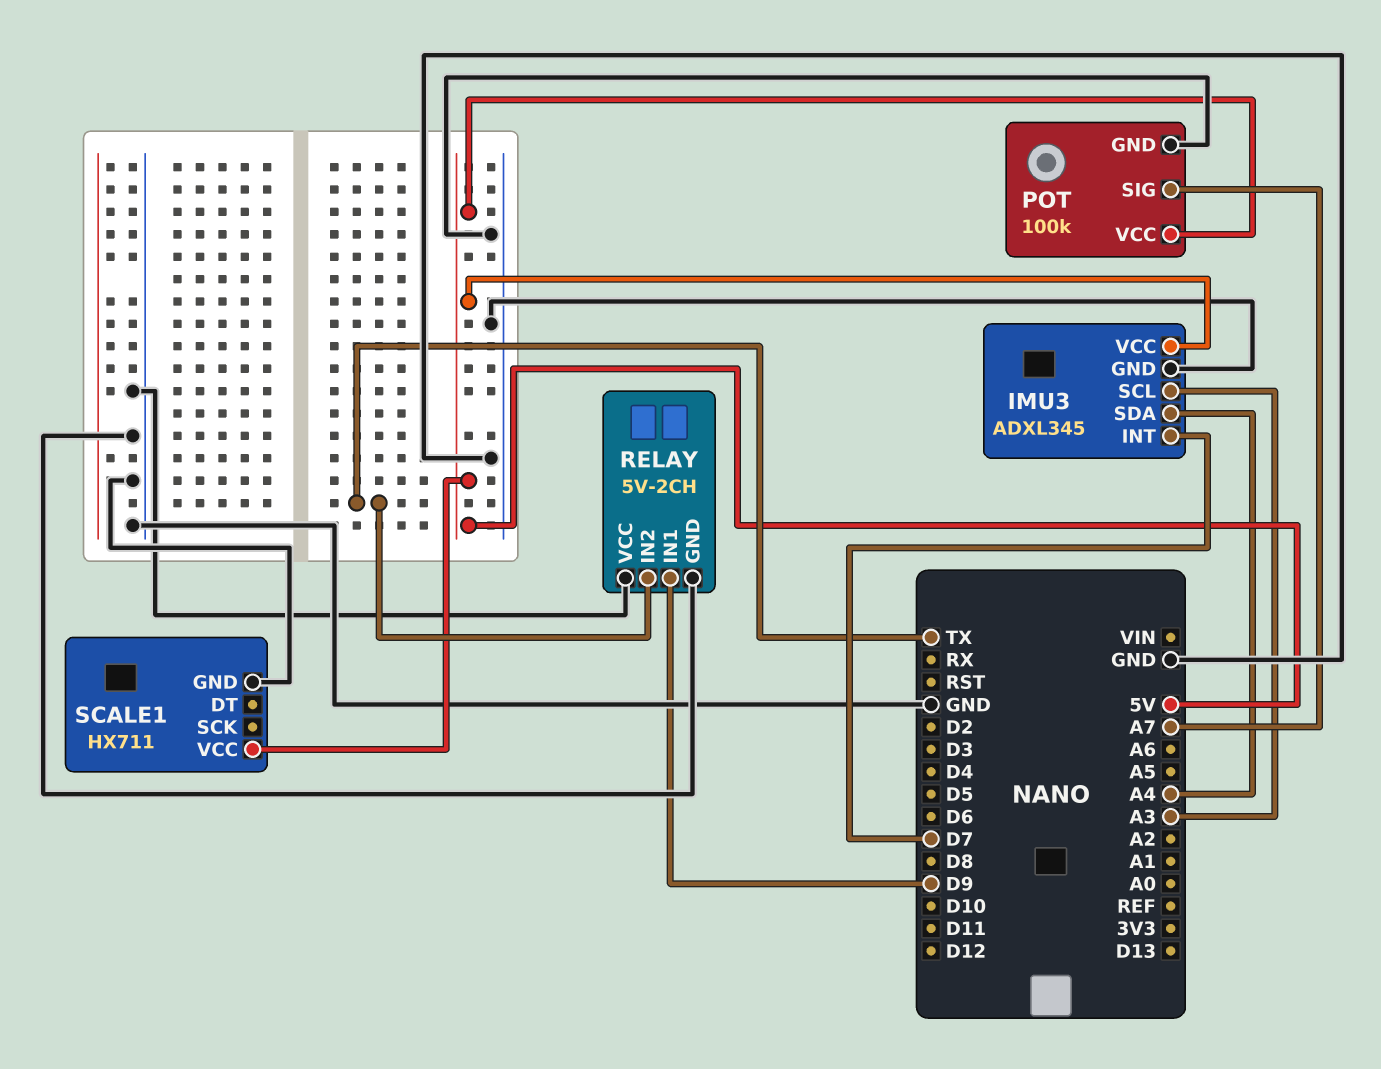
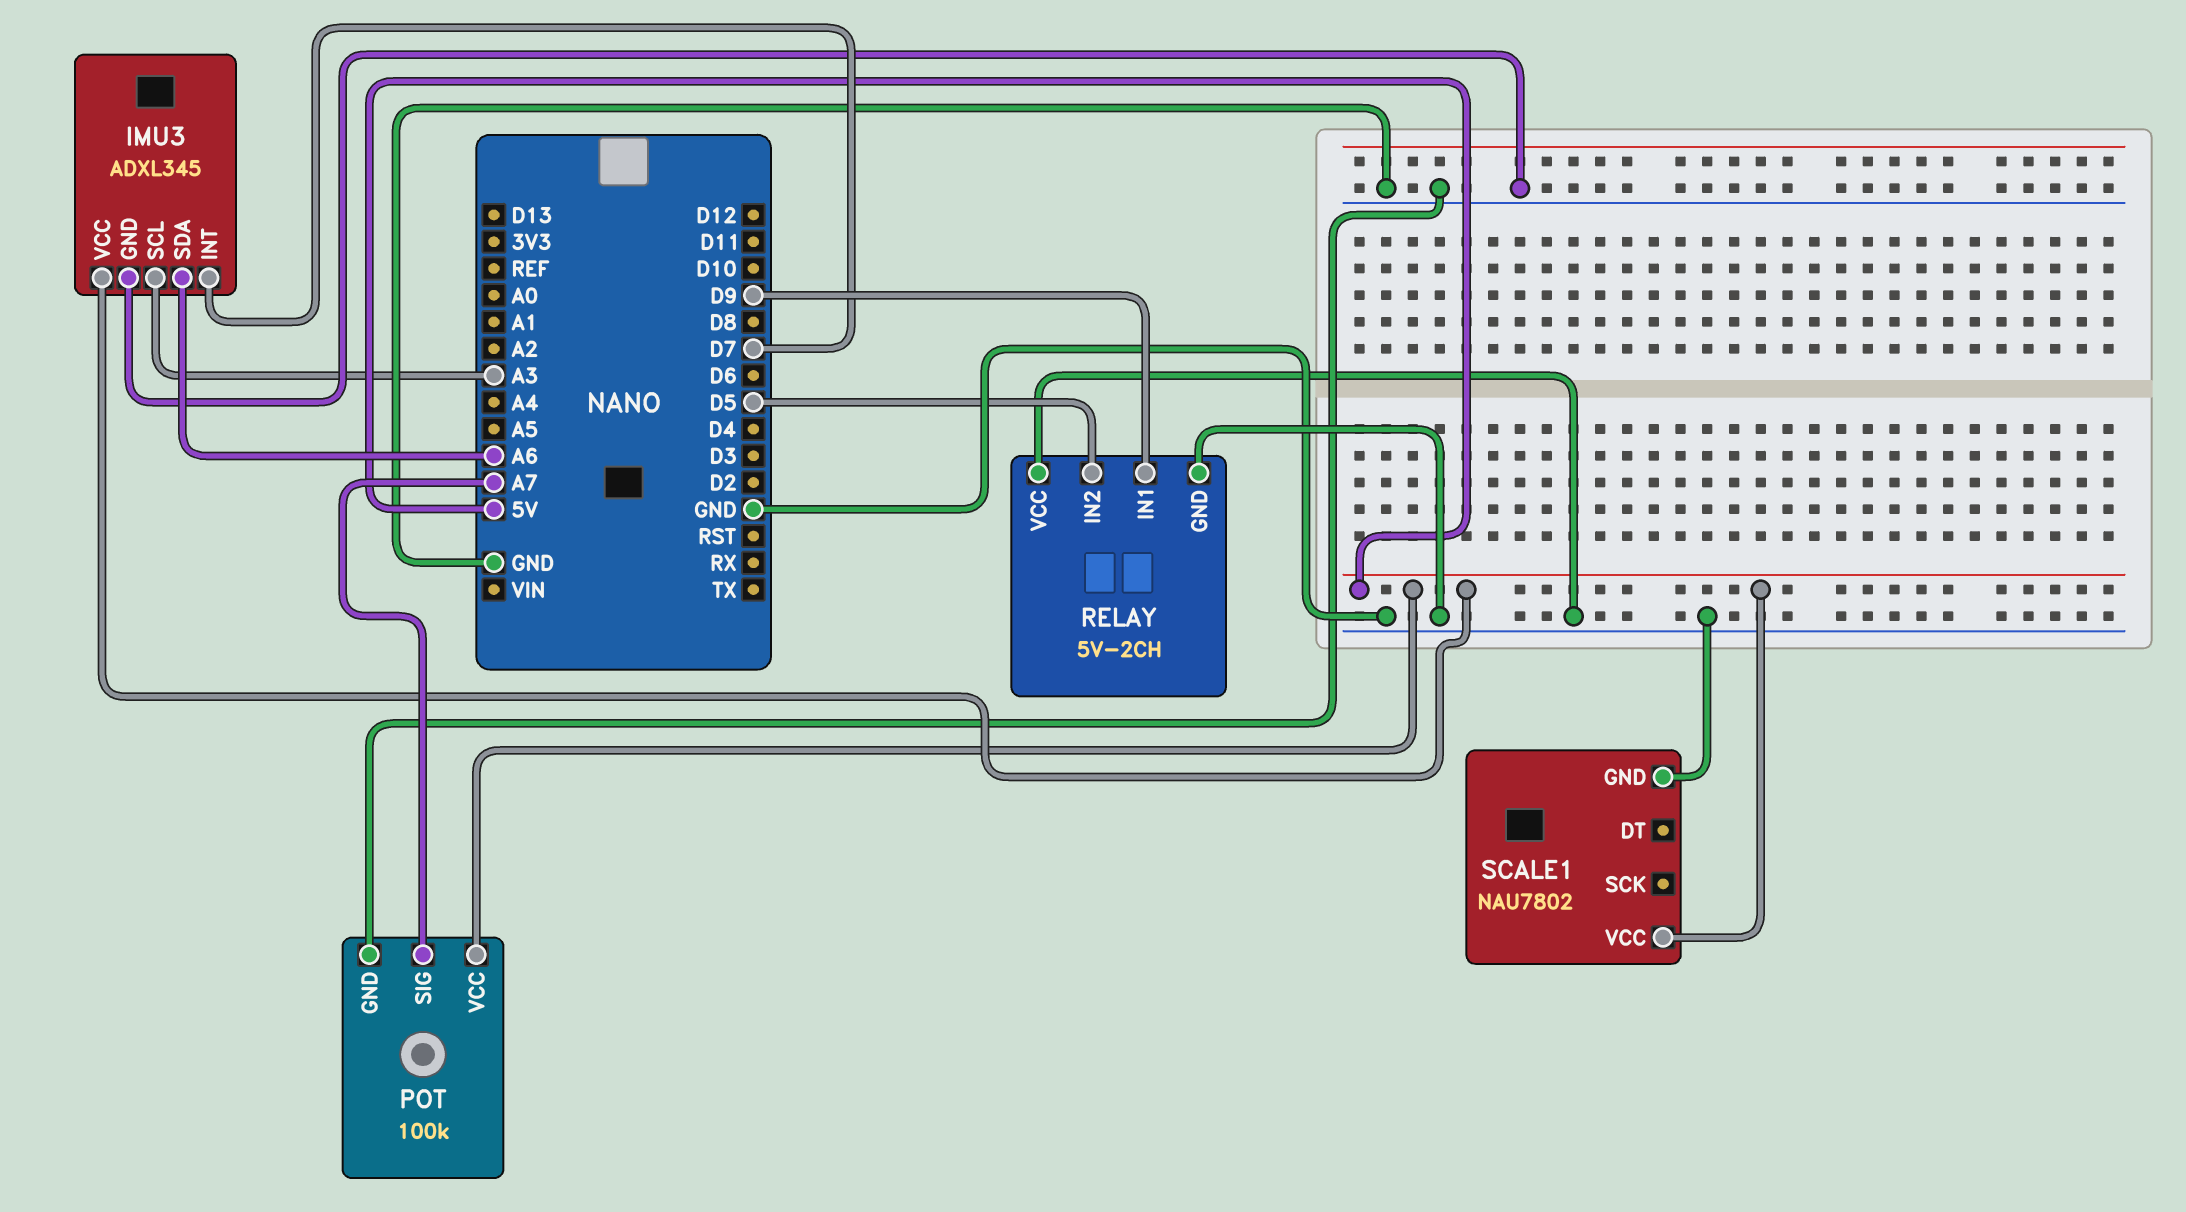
IMU3 pin SDA: A4 -> A6
RELAY pin IN2: TX -> D5
SCALE1: HX711 -> NAU7802

